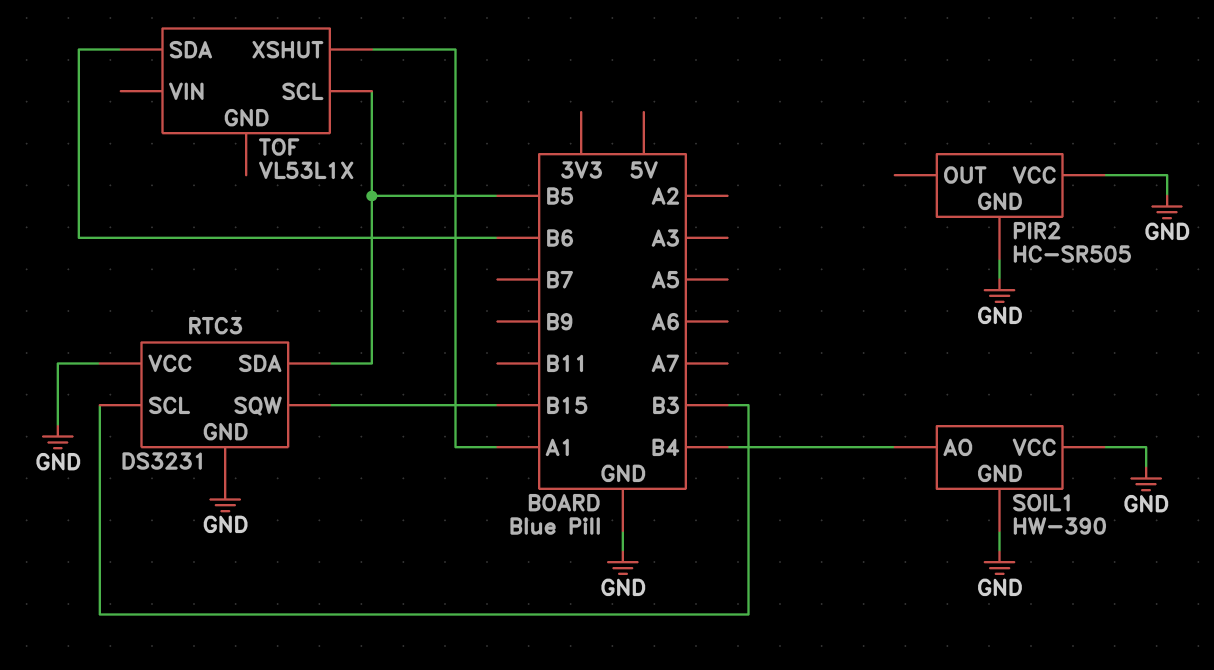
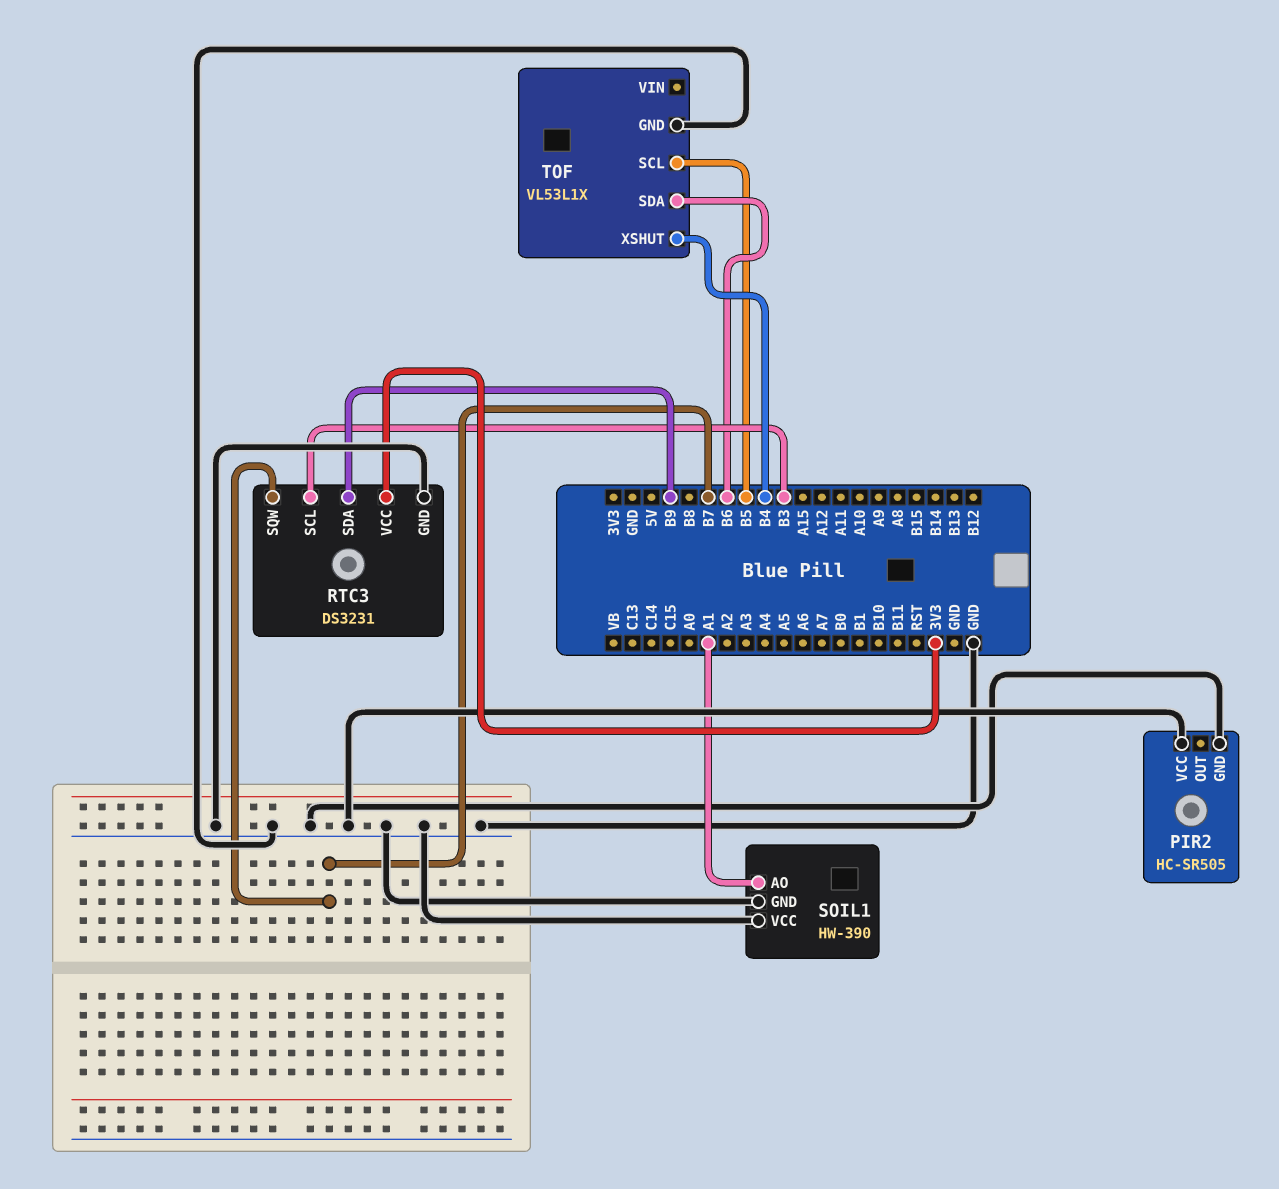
RTC3 pin SDA: B5 -> B9
RTC3 pin SQW: B15 -> B7
RTC3 pin VCC: GND -> 3V3
SOIL1 pin AO: B4 -> A1
TOF pin GND: none -> GND
TOF pin XSHUT: A1 -> B4

